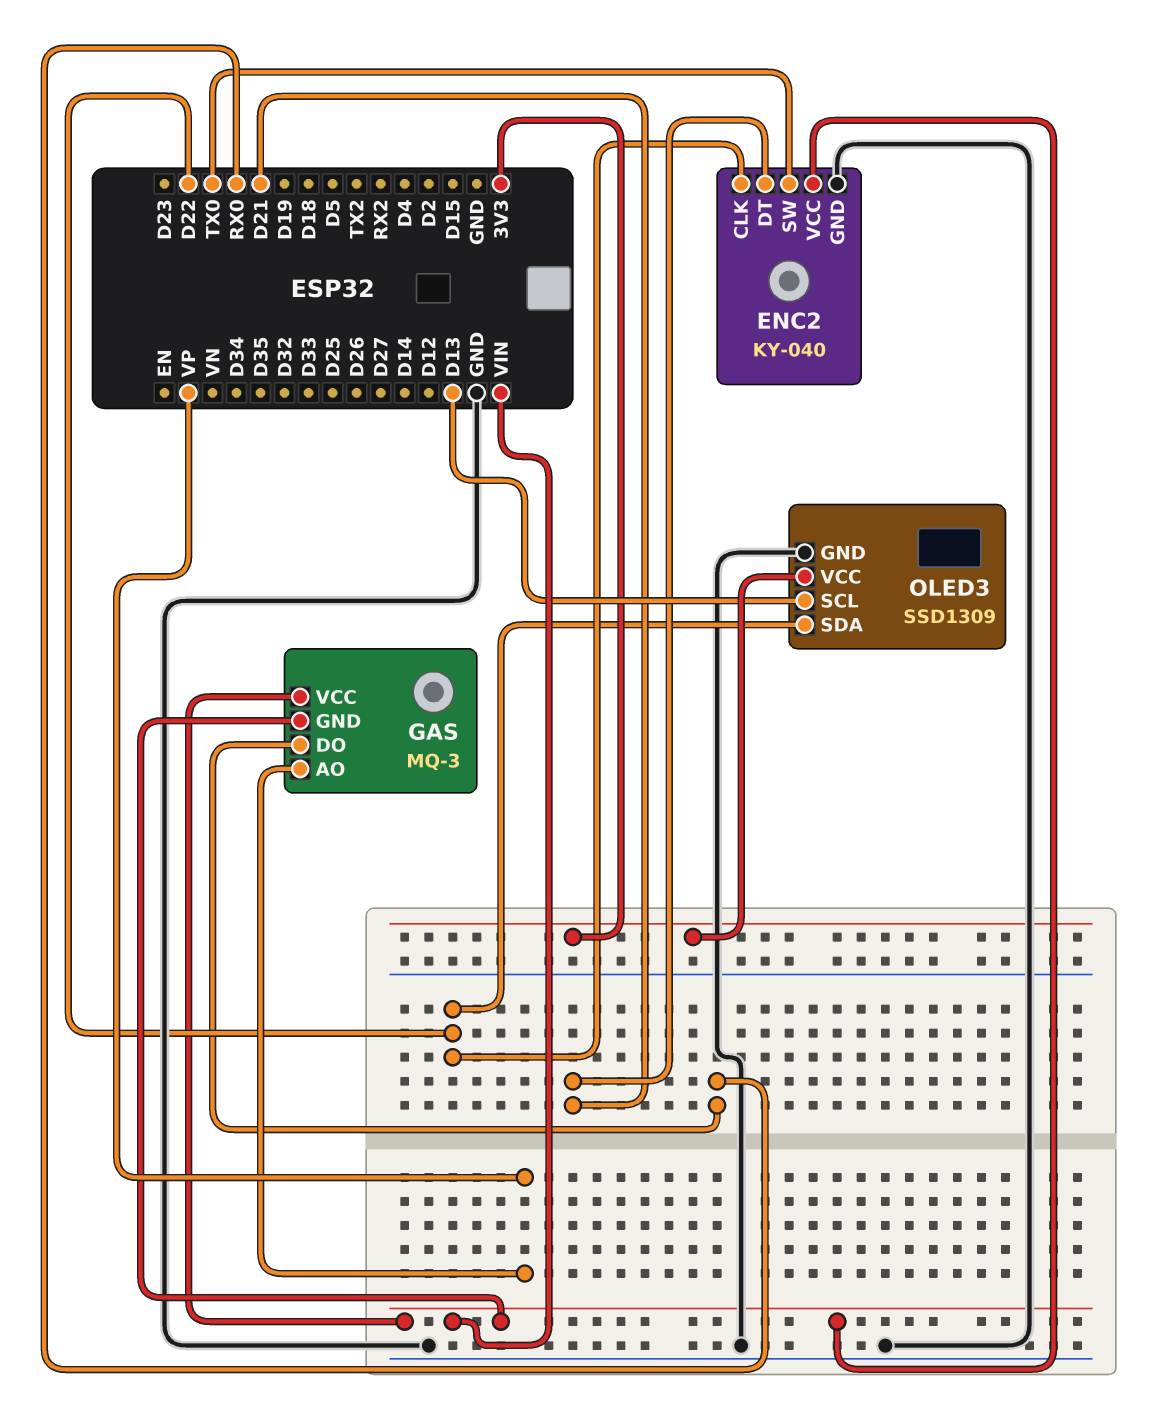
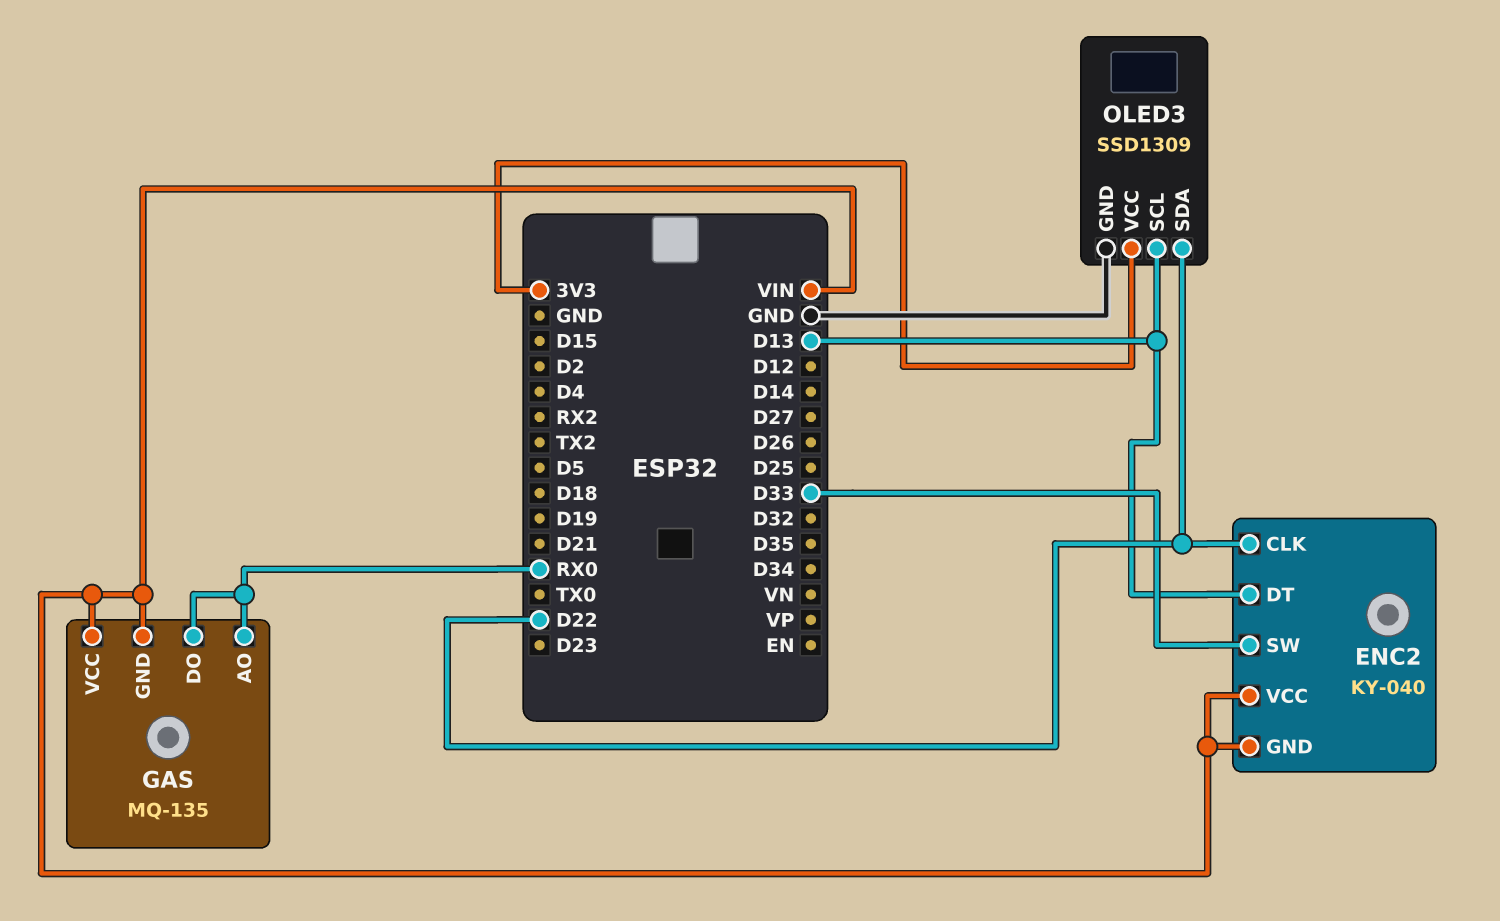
ENC2 pin DT: D21 -> D13
ENC2 pin GND: GND -> VIN
ENC2 pin SW: TX0 -> D33
GAS: MQ-3 -> MQ-135
GAS pin AO: VP -> RX0

